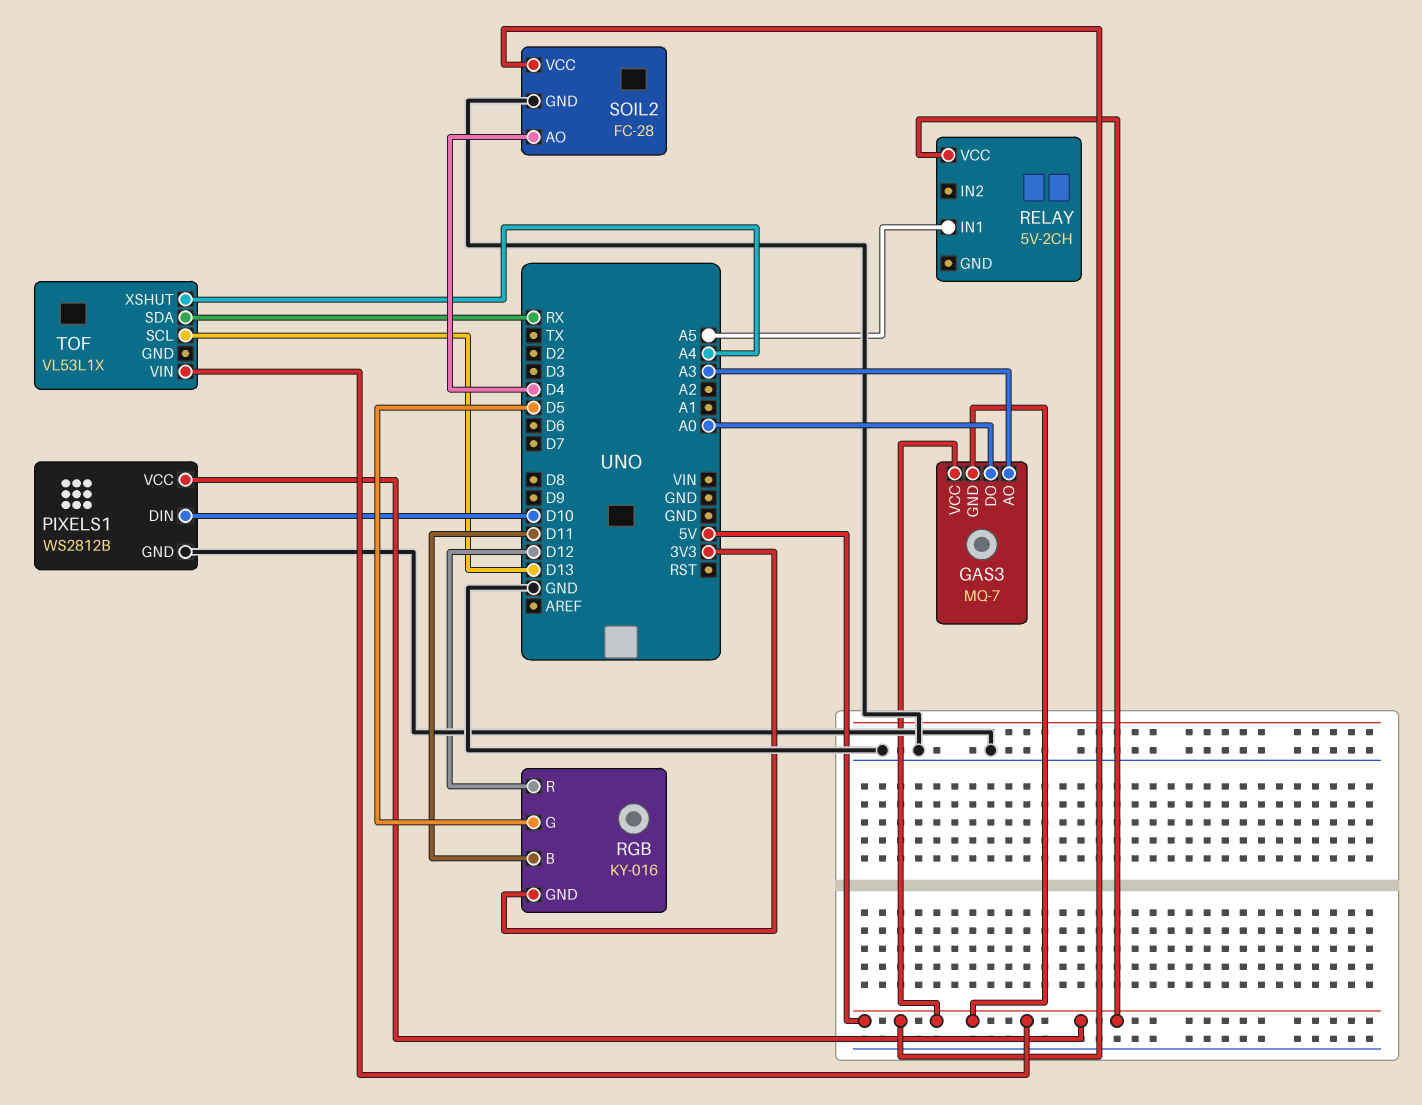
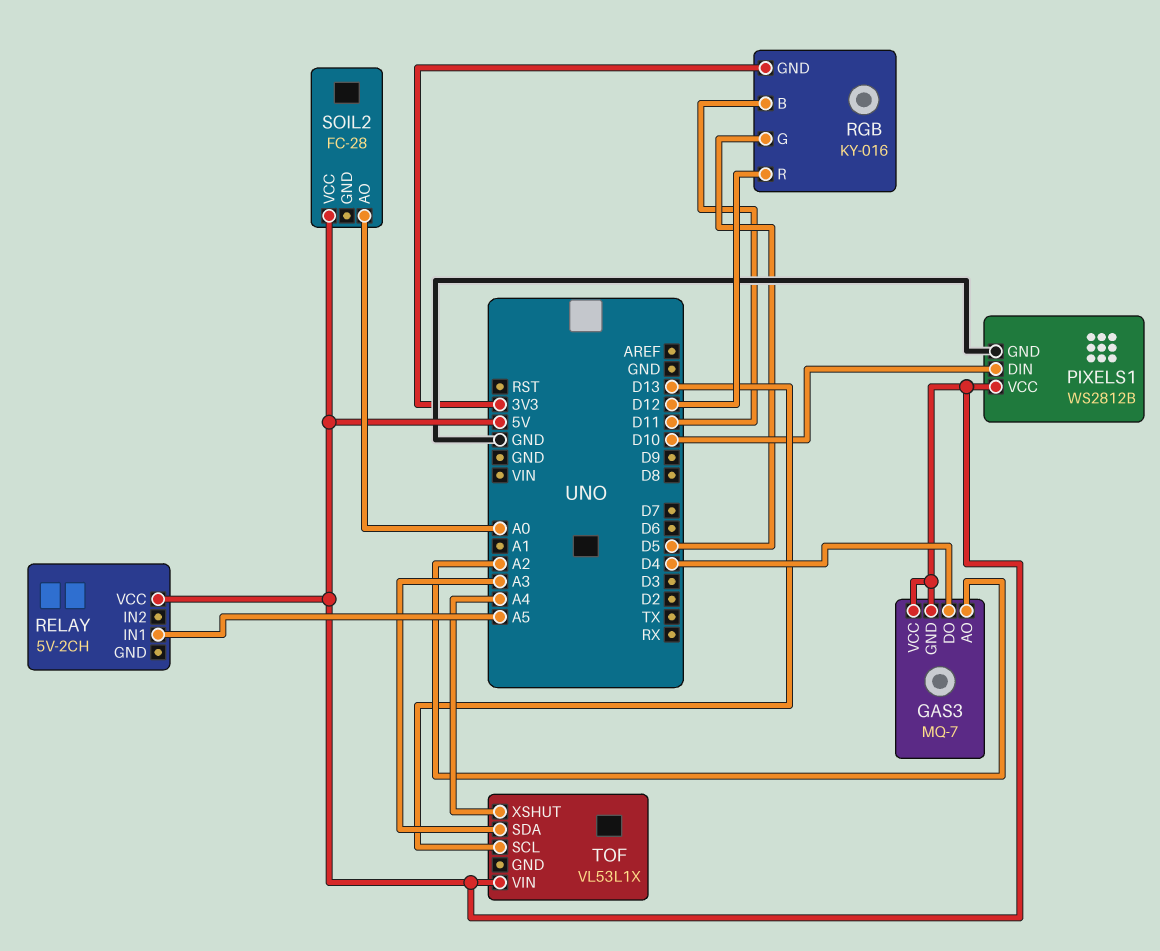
GAS3 pin AO: A3 -> A2
GAS3 pin DO: A0 -> D4
SOIL2 pin AO: D4 -> A0
SOIL2 pin GND: GND -> none
TOF pin SDA: RX -> A3

